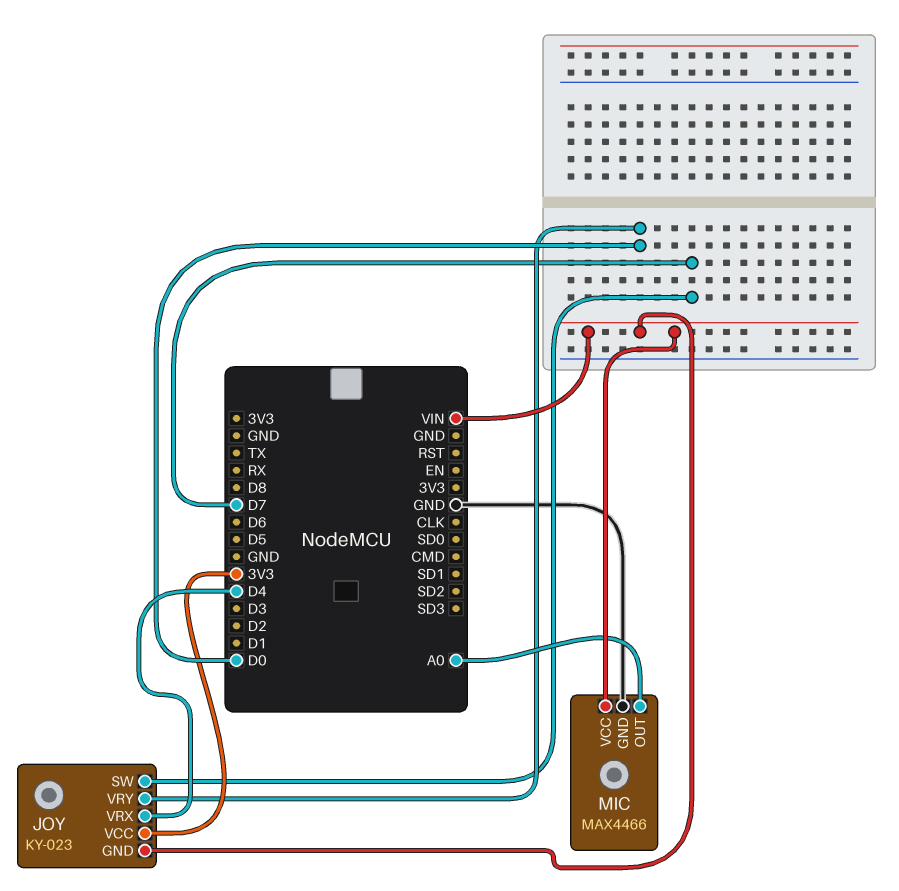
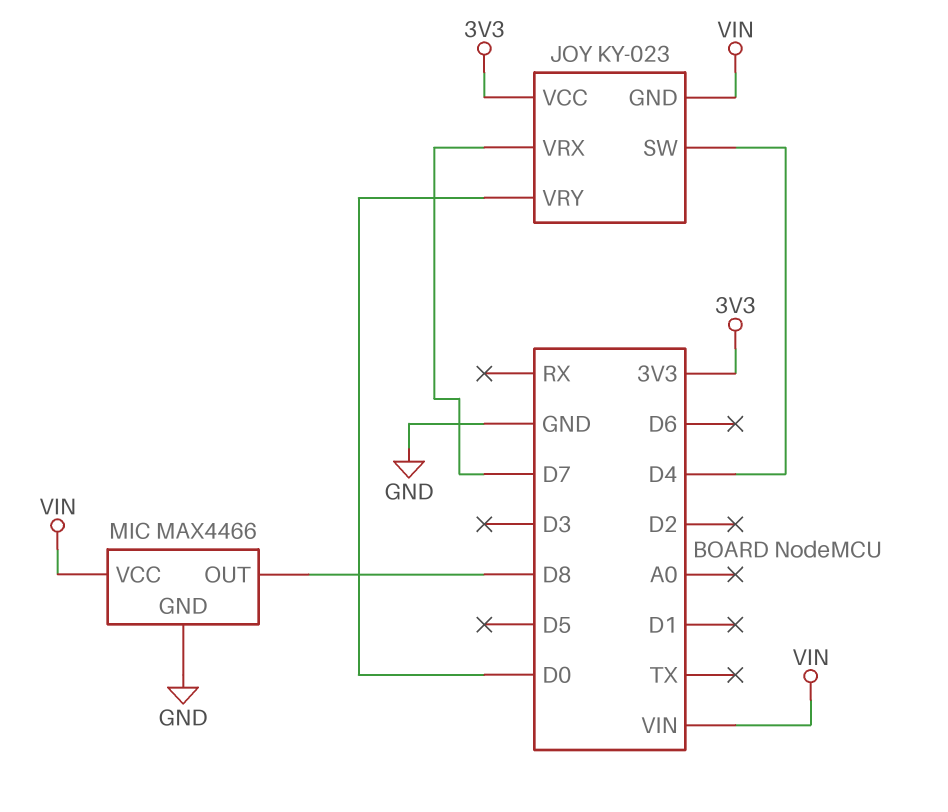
JOY pin SW: D7 -> D4
JOY pin VRX: D4 -> D7
MIC pin OUT: A0 -> D8

